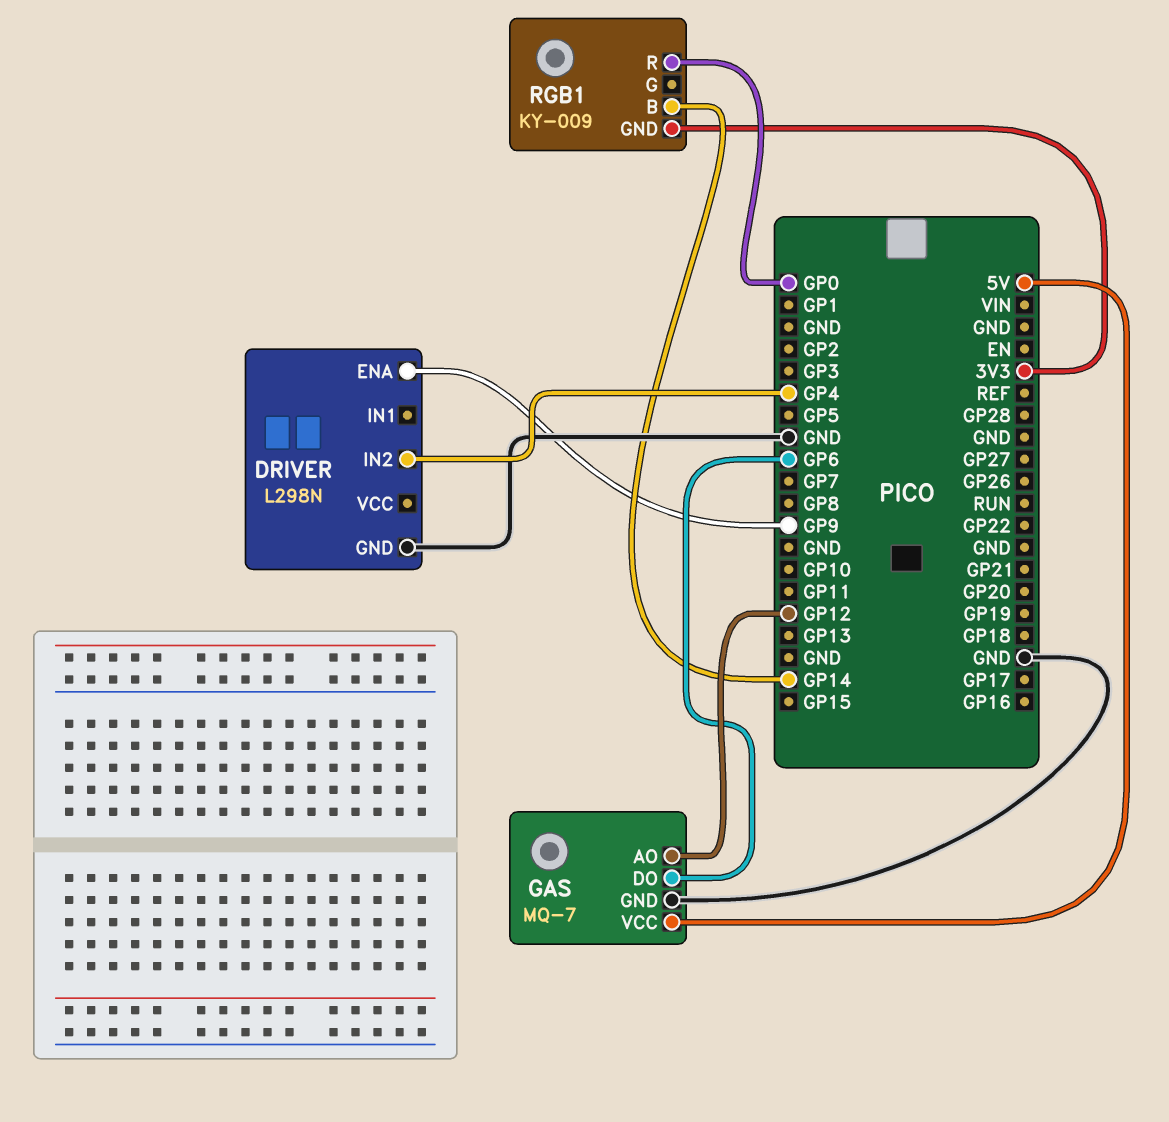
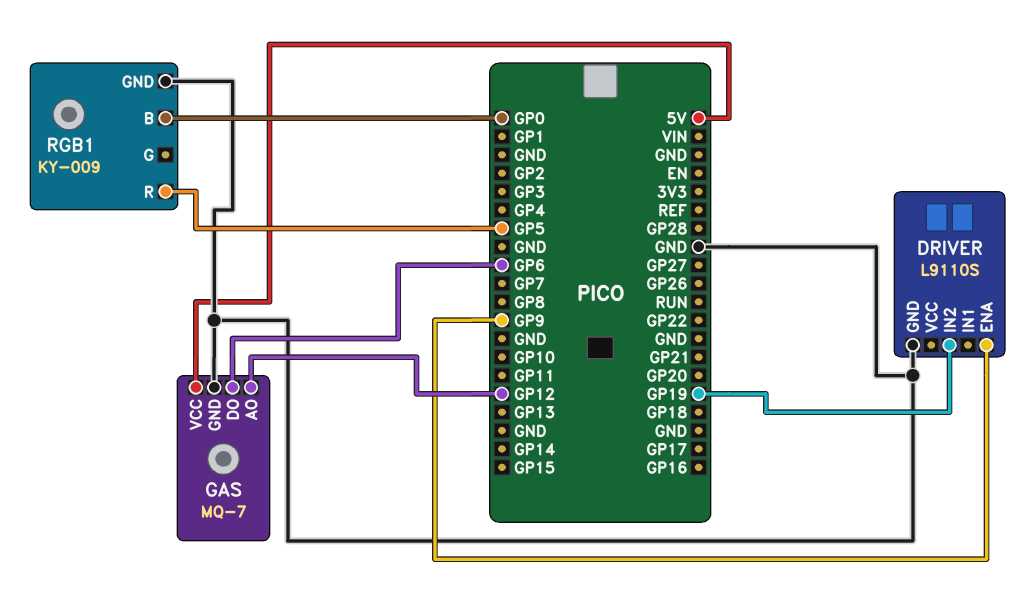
DRIVER: L298N -> L9110S
DRIVER pin IN2: GP4 -> GP19
RGB1 pin B: GP14 -> GP0
RGB1 pin GND: 3V3 -> GND
RGB1 pin R: GP0 -> GP5

